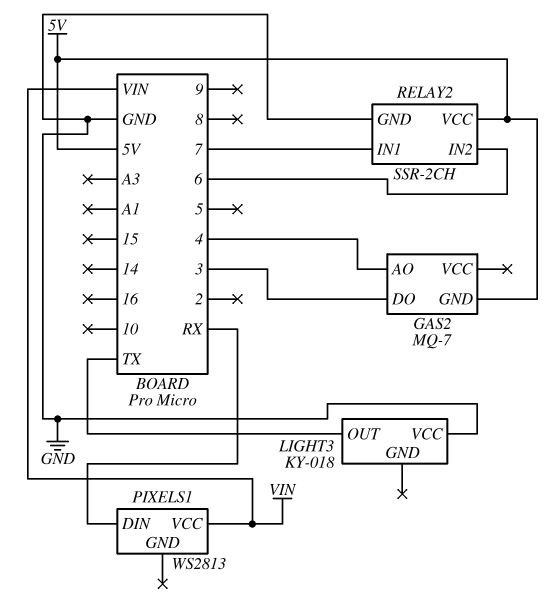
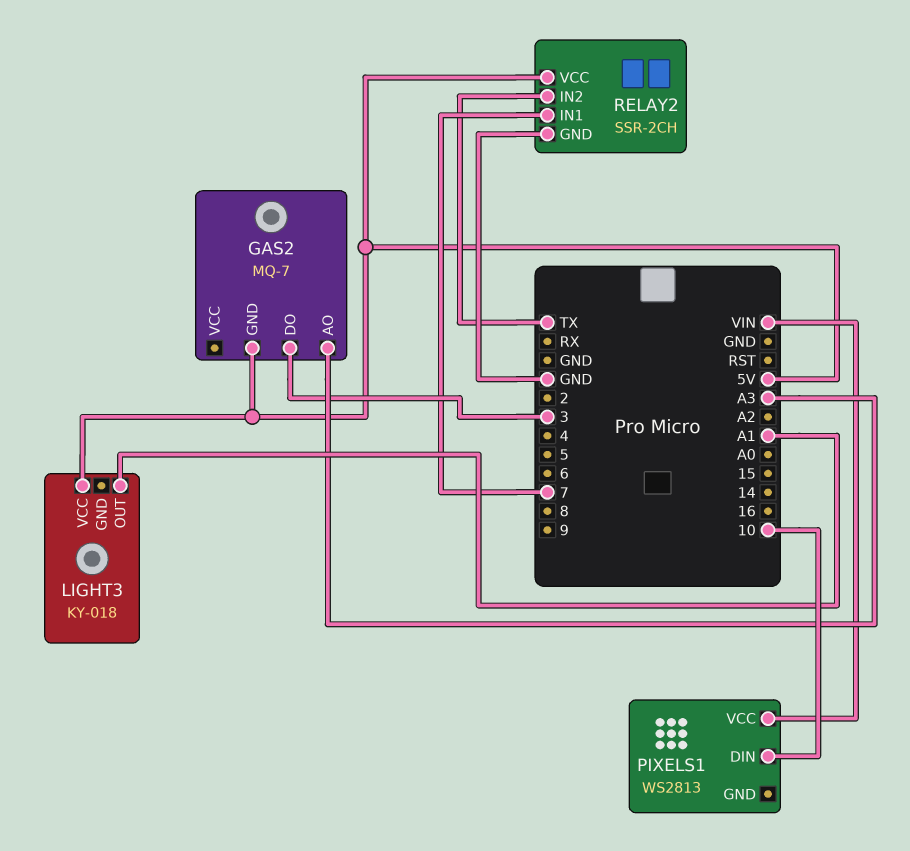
GAS2 pin AO: 4 -> A3
LIGHT3 pin OUT: TX -> A1
LIGHT3 pin VCC: GND -> 5V
PIXELS1 pin DIN: RX -> 10
RELAY2 pin IN2: 6 -> TX

